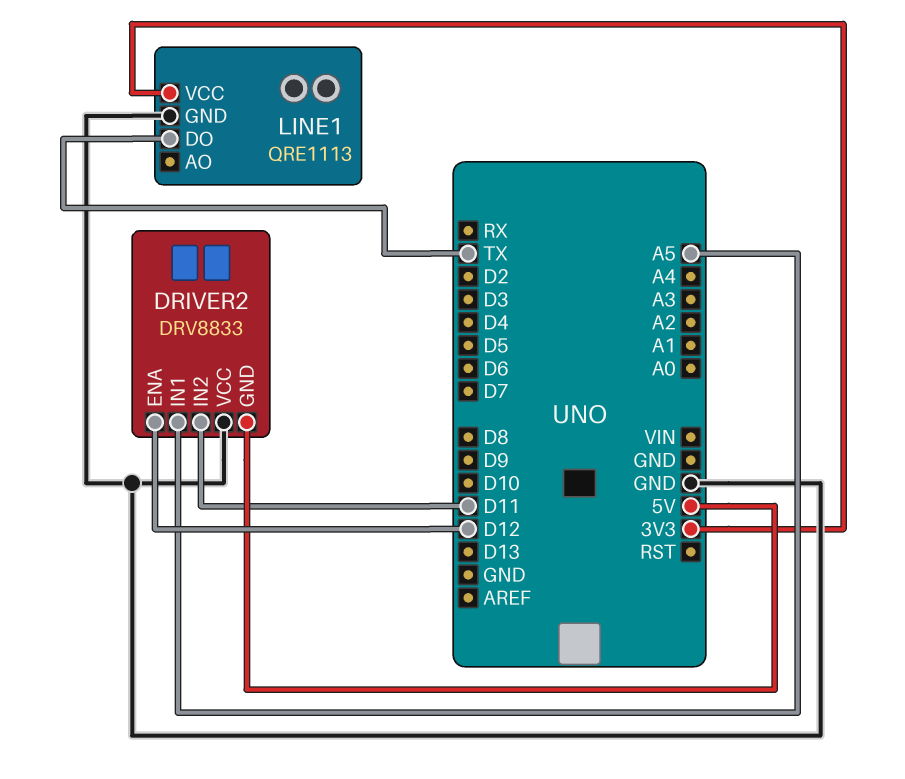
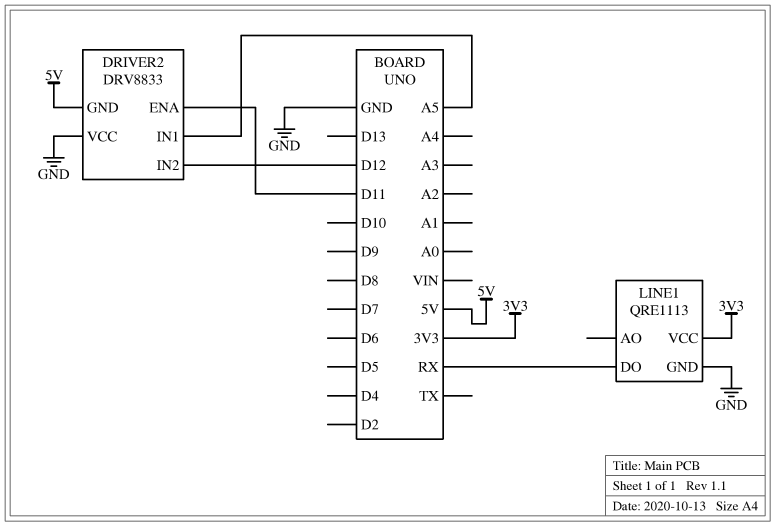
DRIVER2 pin ENA: D12 -> D11
DRIVER2 pin IN2: D11 -> D12
LINE1 pin DO: TX -> RX

